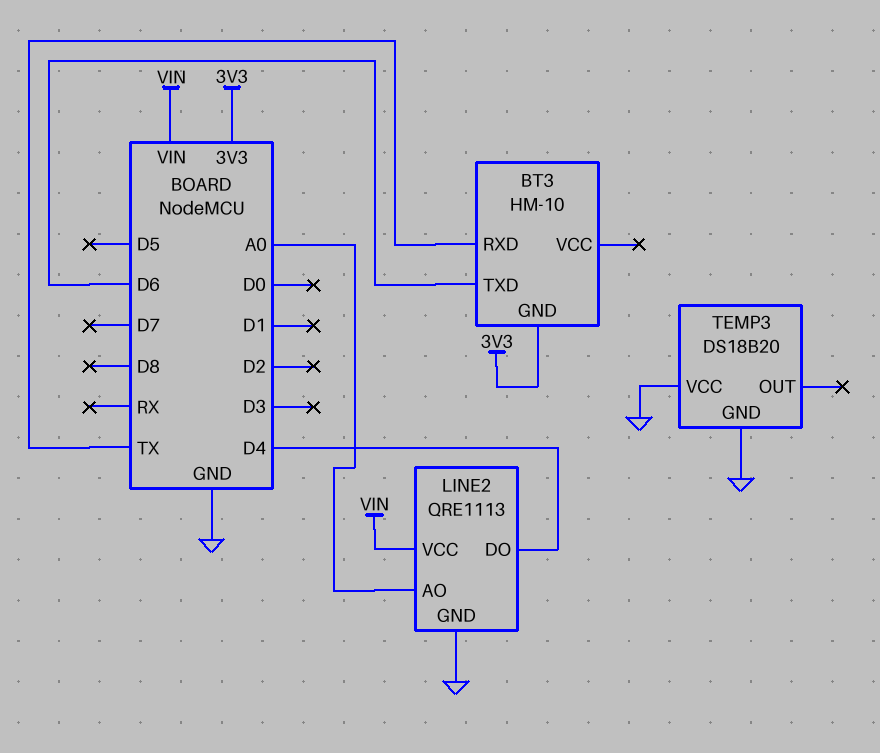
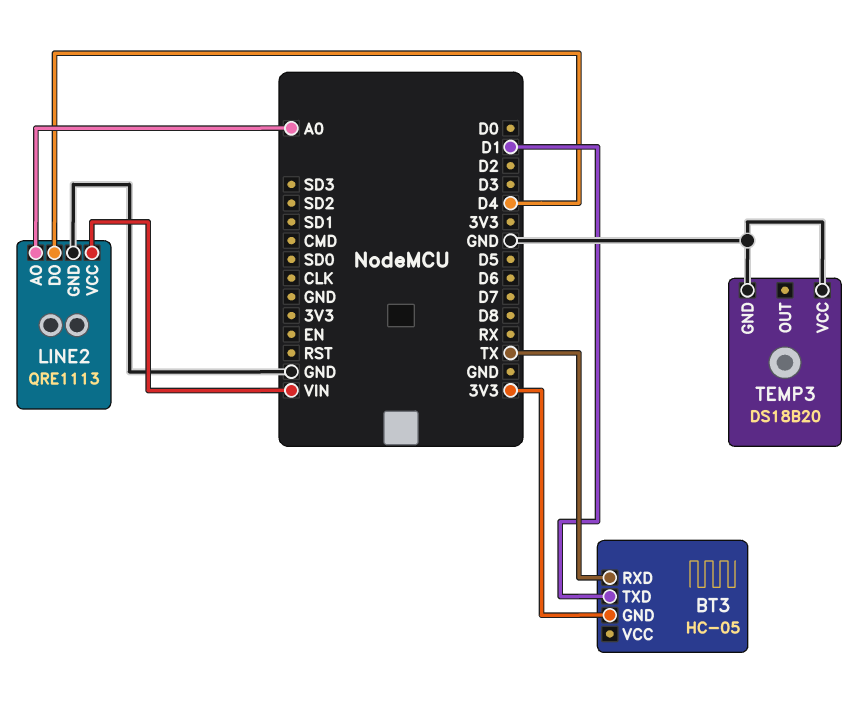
BT3: HM-10 -> HC-05
BT3 pin TXD: D6 -> D1

